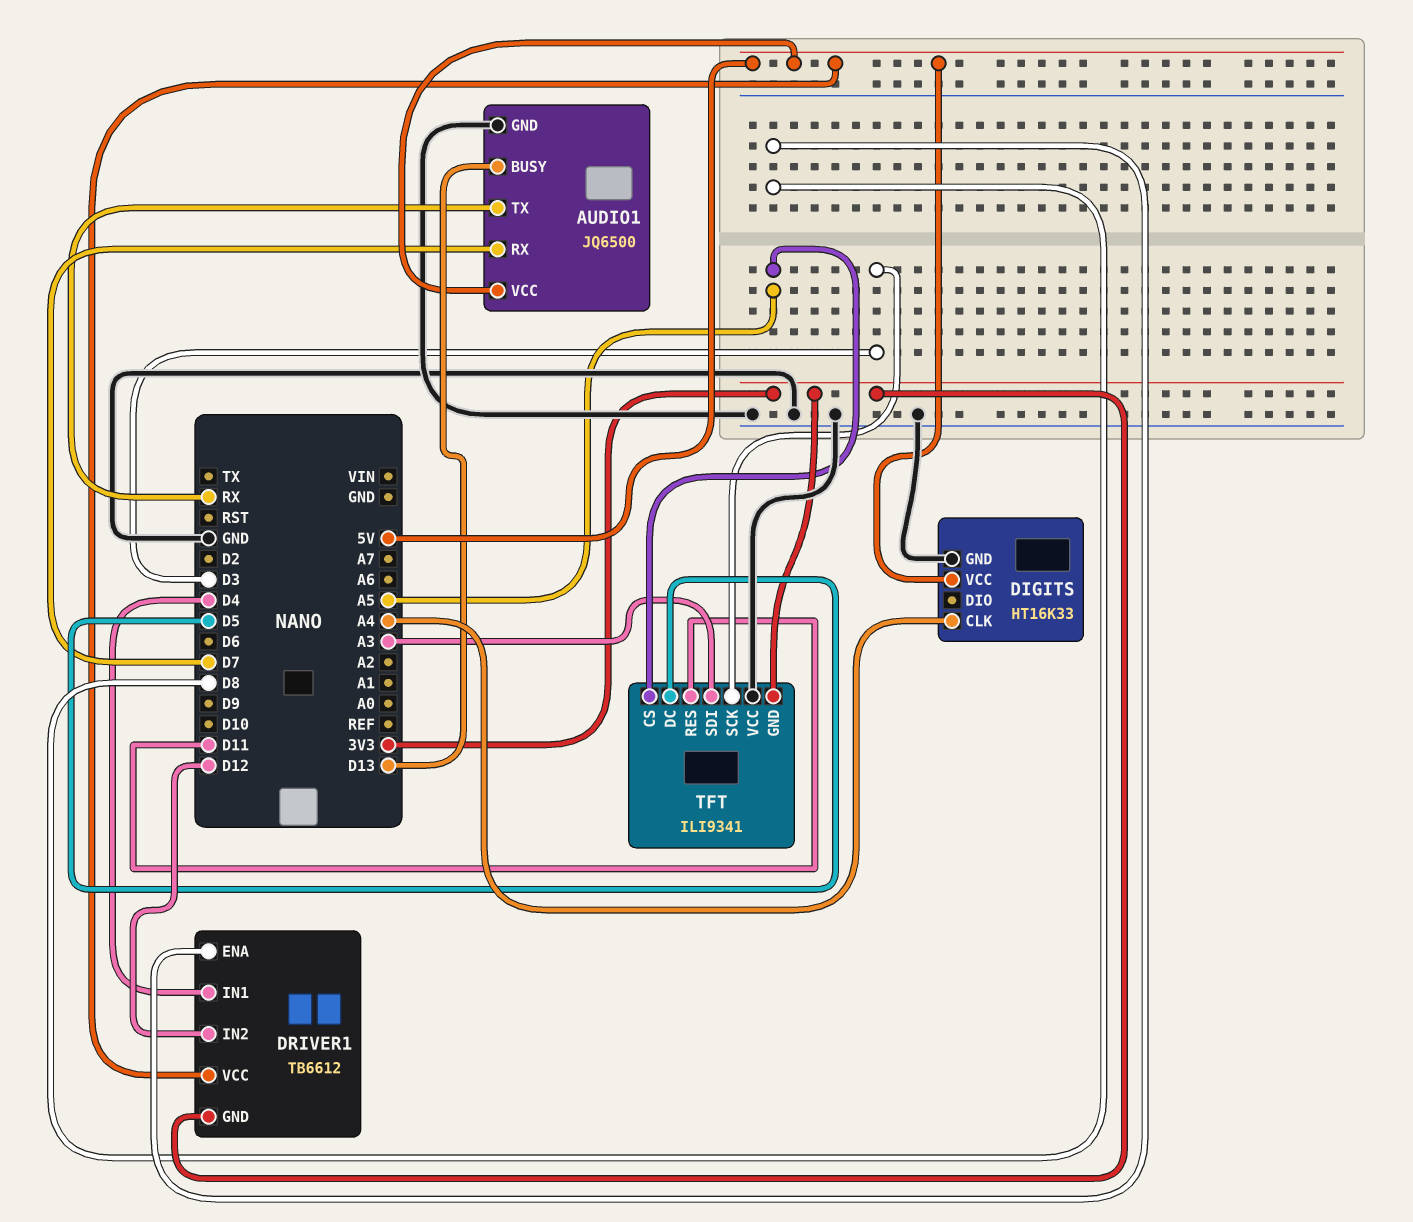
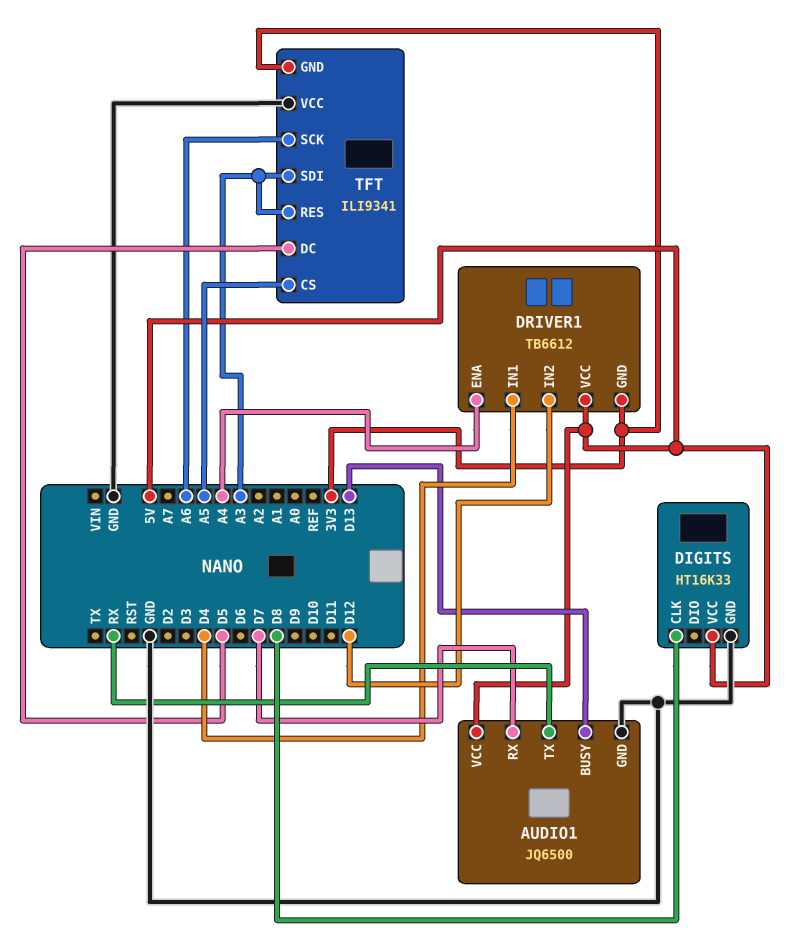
DIGITS pin CLK: A4 -> D8
DRIVER1 pin ENA: D8 -> A4
TFT pin RES: D11 -> A3
TFT pin SCK: D3 -> A6

